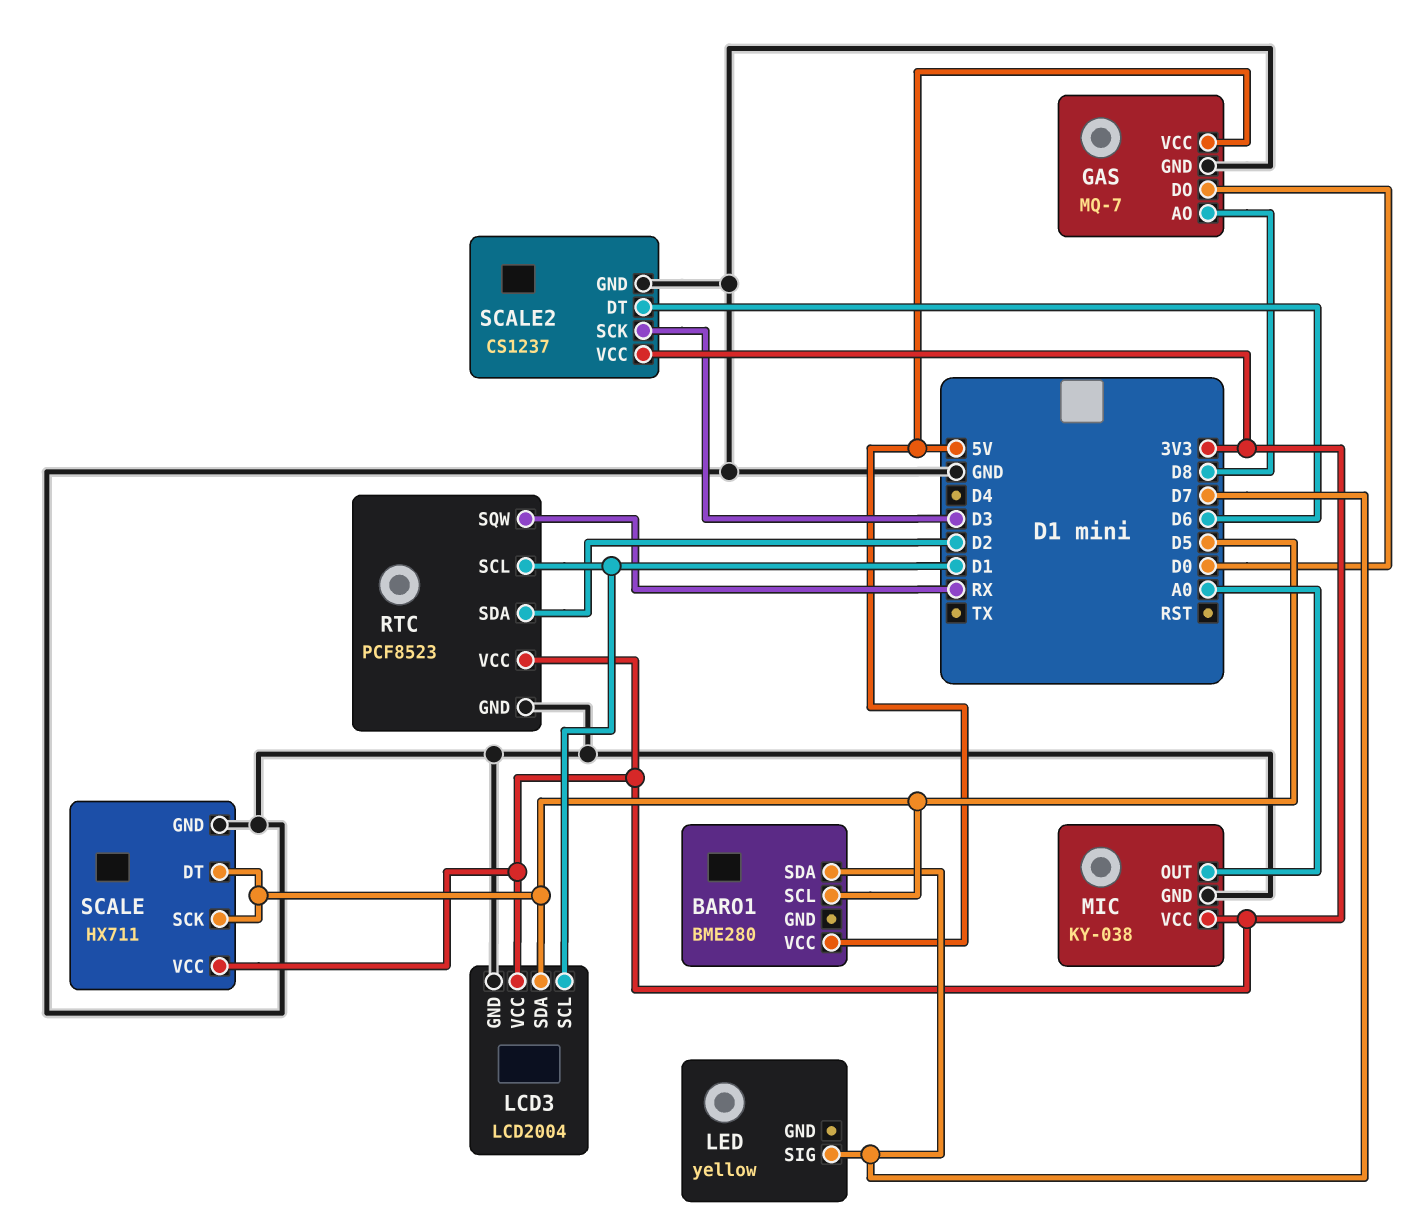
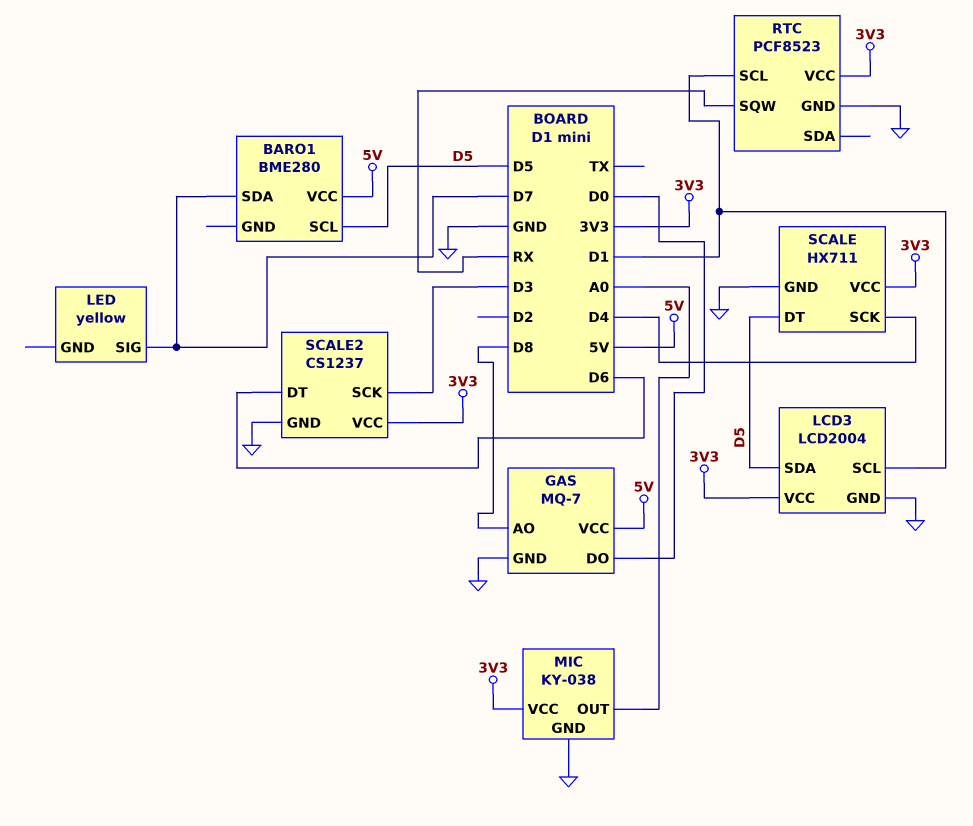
RTC pin SDA: D2 -> none
SCALE pin SCK: D5 -> D4

